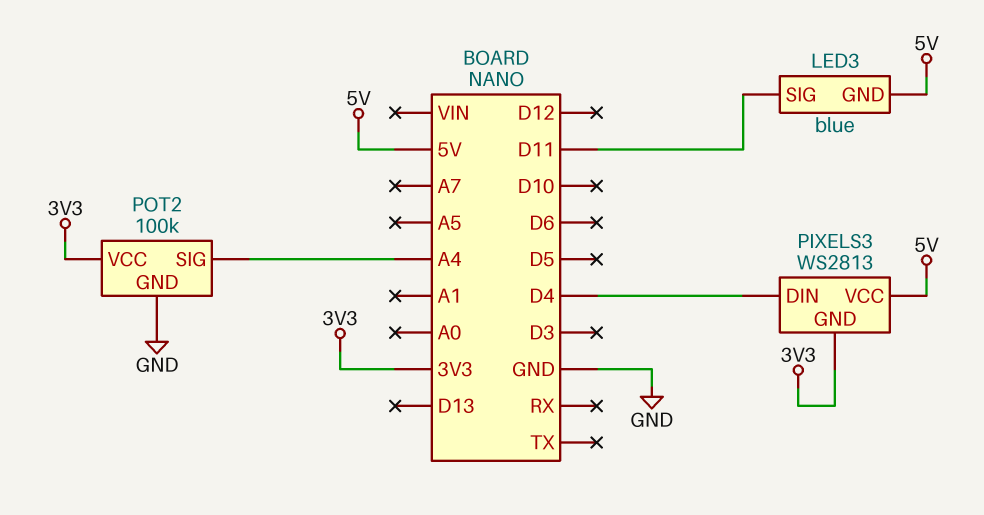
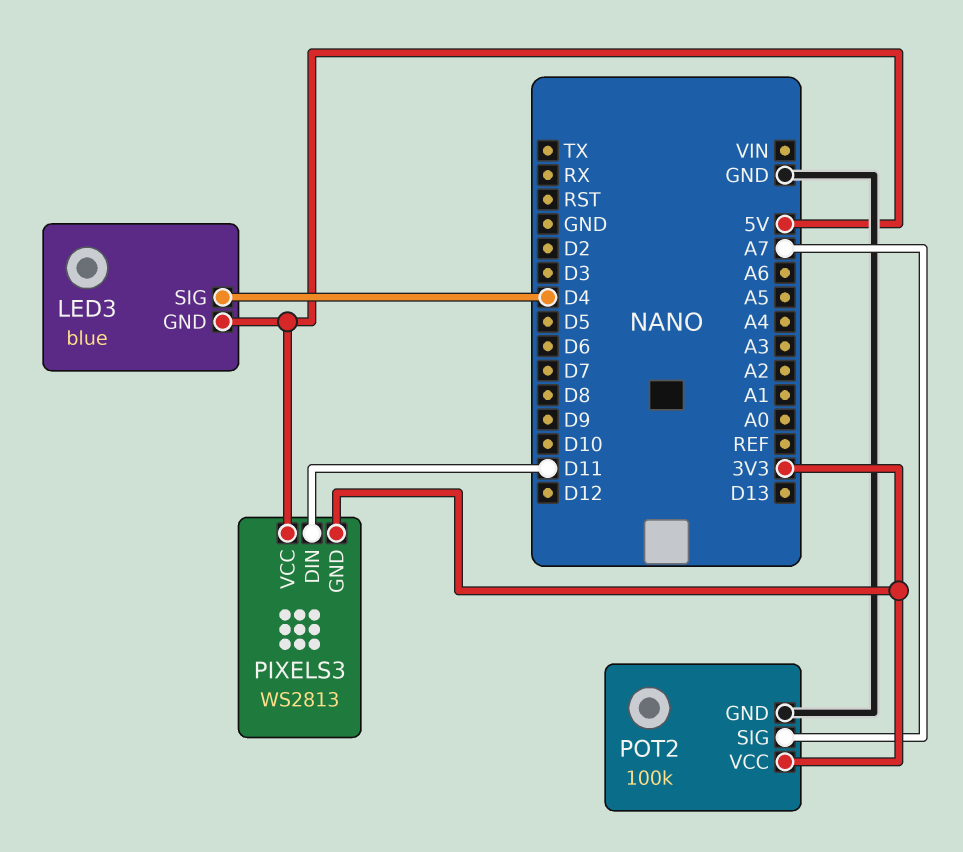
LED3 pin SIG: D11 -> D4
PIXELS3 pin DIN: D4 -> D11
POT2 pin SIG: A4 -> A7

